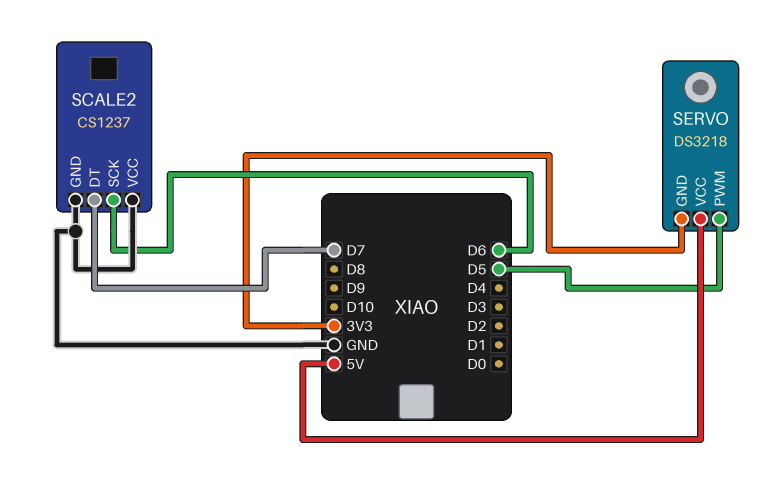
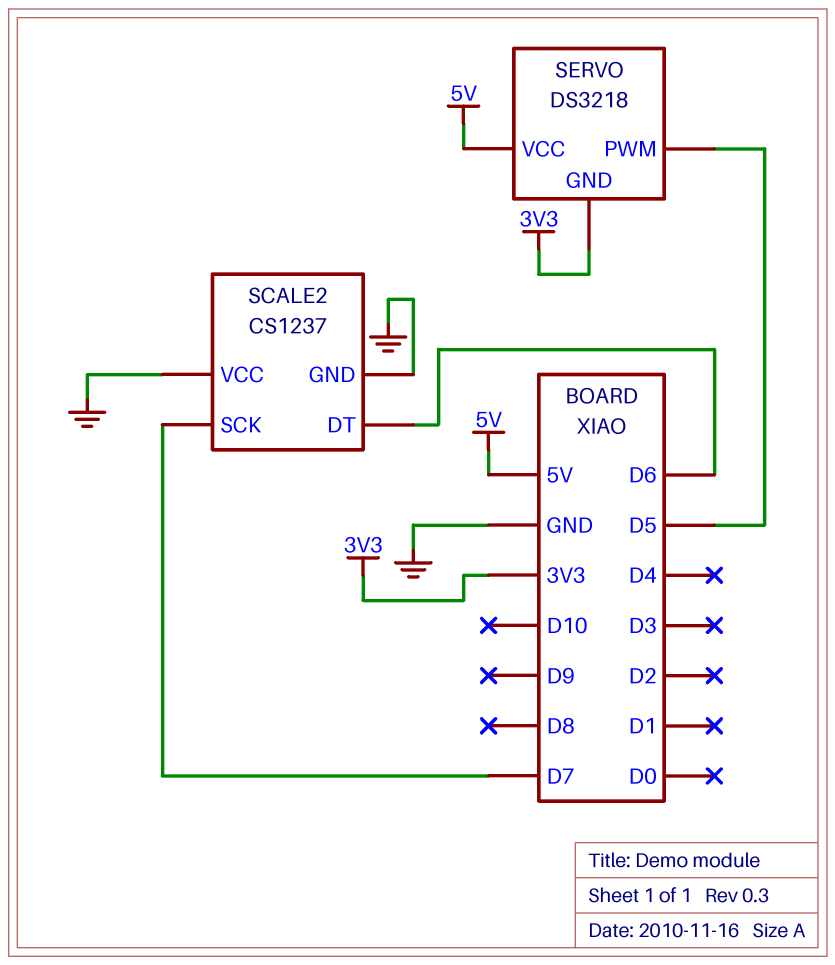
SCALE2 pin DT: D7 -> D6
SCALE2 pin SCK: D6 -> D7

